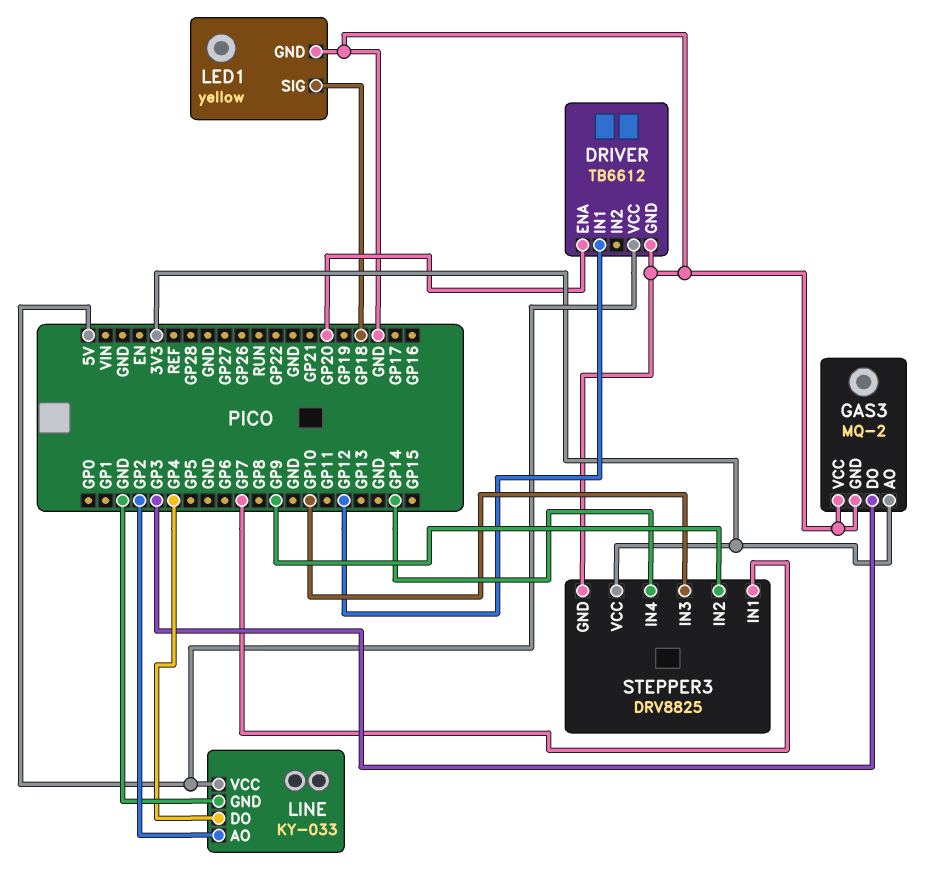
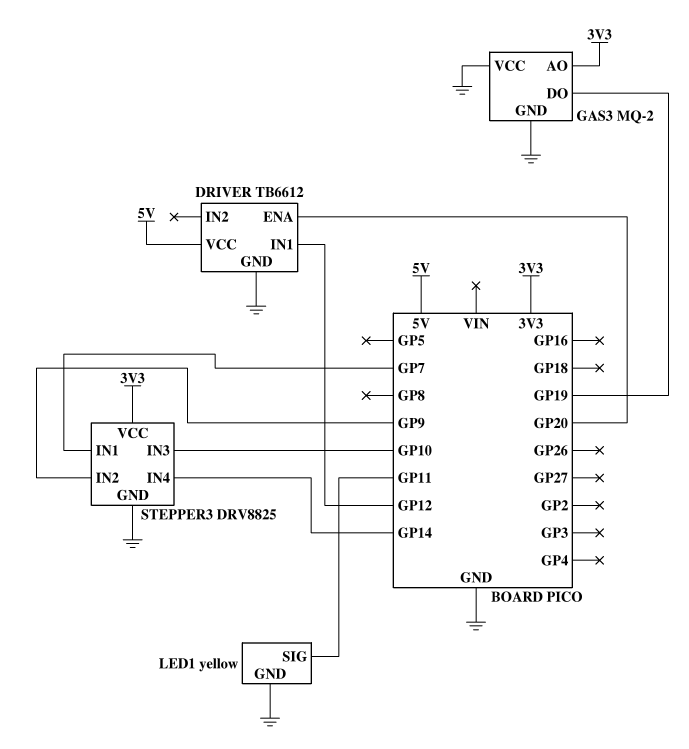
GAS3 pin DO: GP3 -> GP19
LED1 pin SIG: GP18 -> GP11
LINE: KY-033 -> none
LINE pin AO: GP2 -> none
LINE pin DO: GP4 -> none
LINE pin GND: GND -> none
LINE pin VCC: 5V -> none

